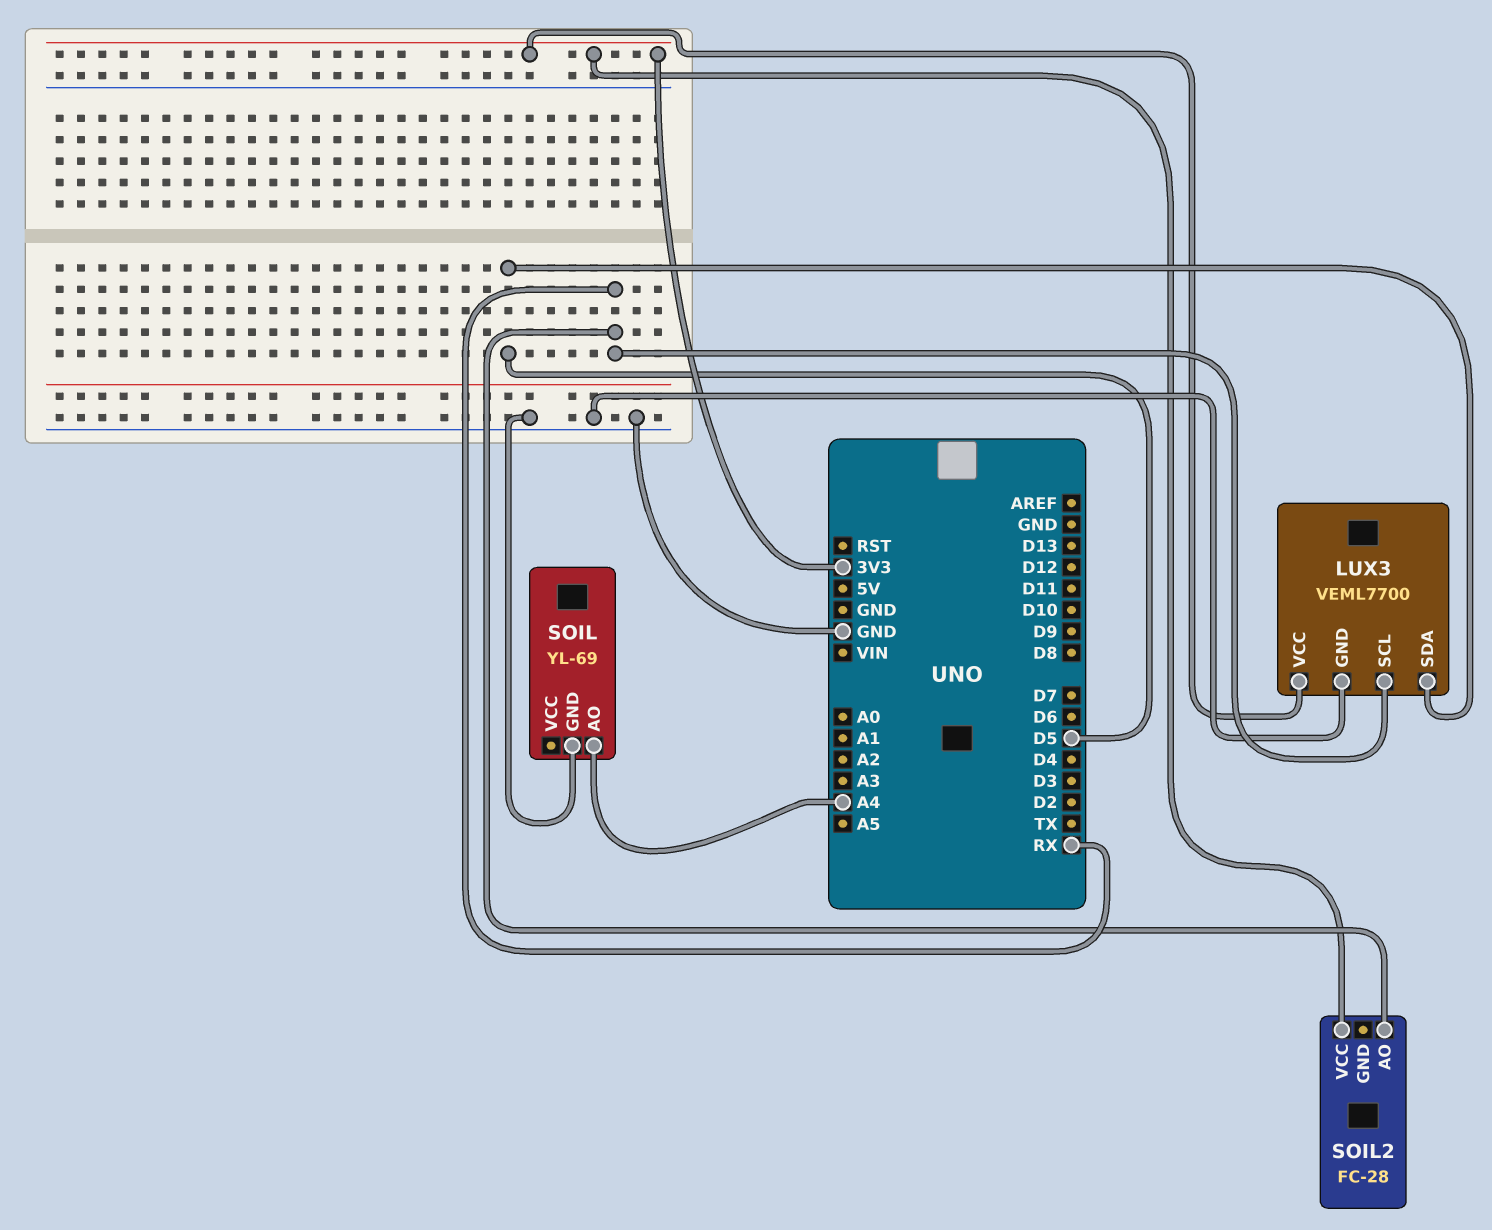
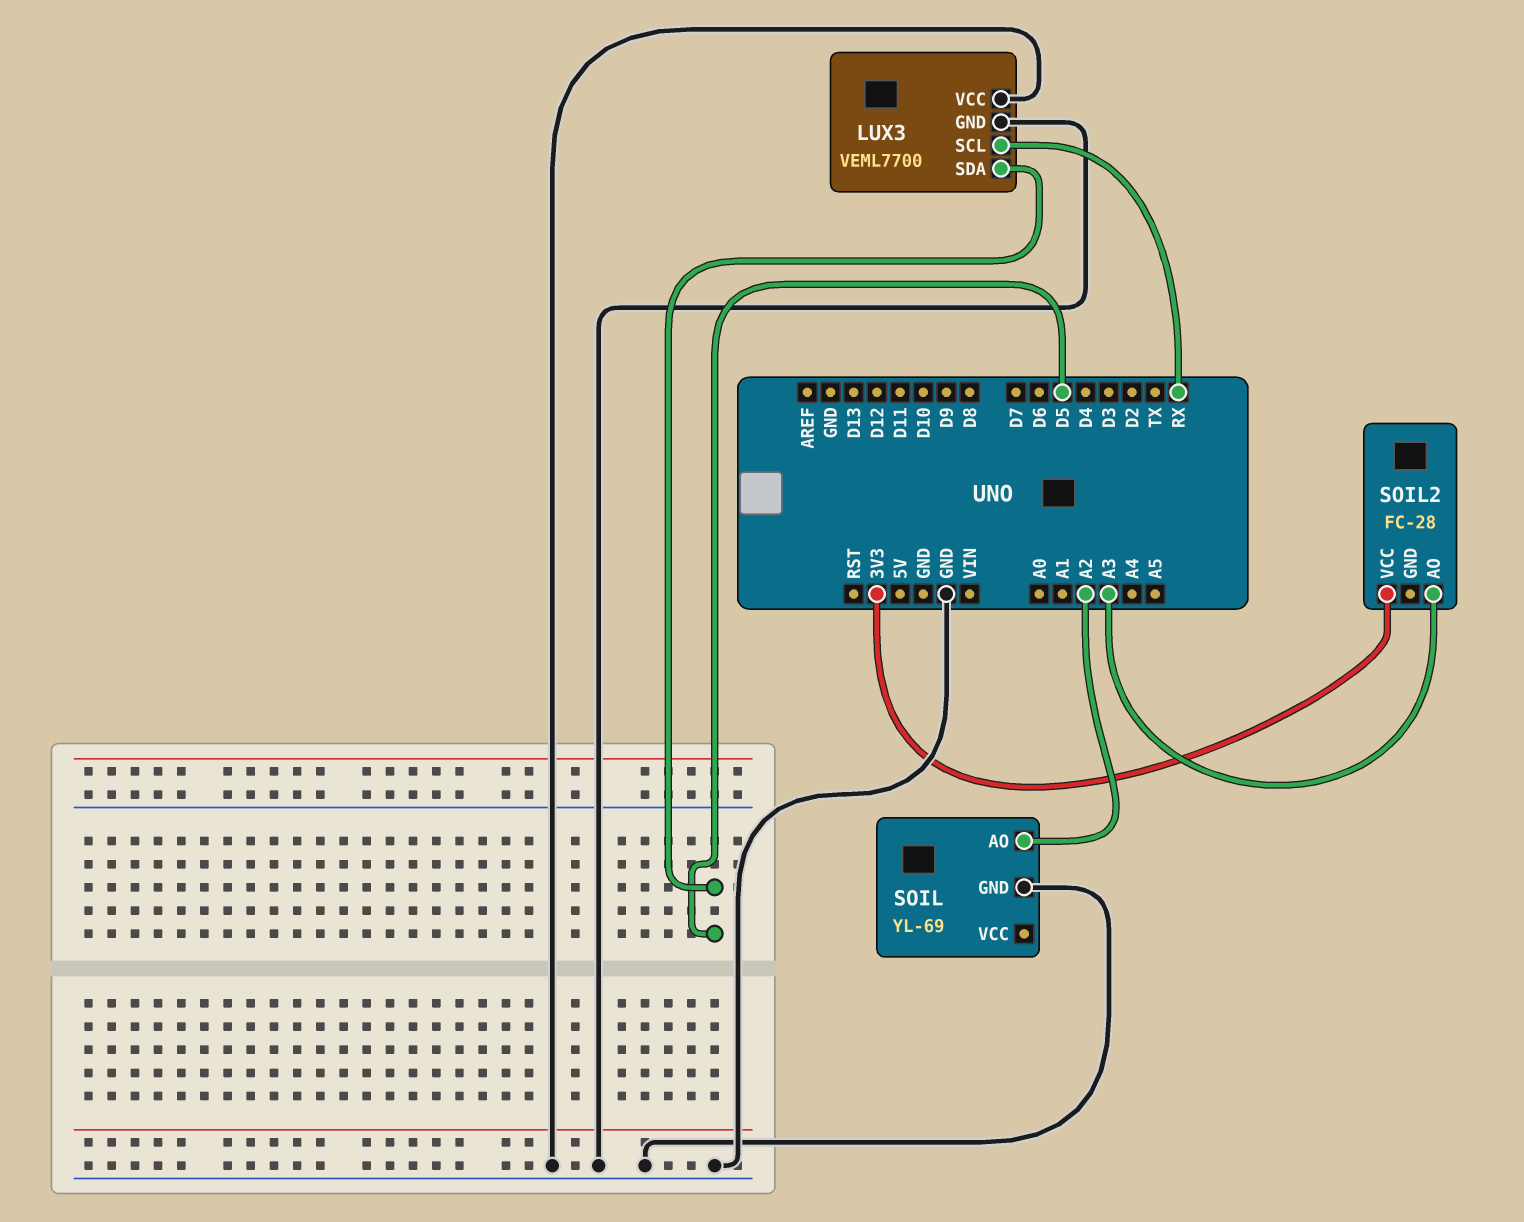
LUX3 pin VCC: 3V3 -> GND
SOIL pin AO: A4 -> A2
SOIL2 pin AO: RX -> A3

